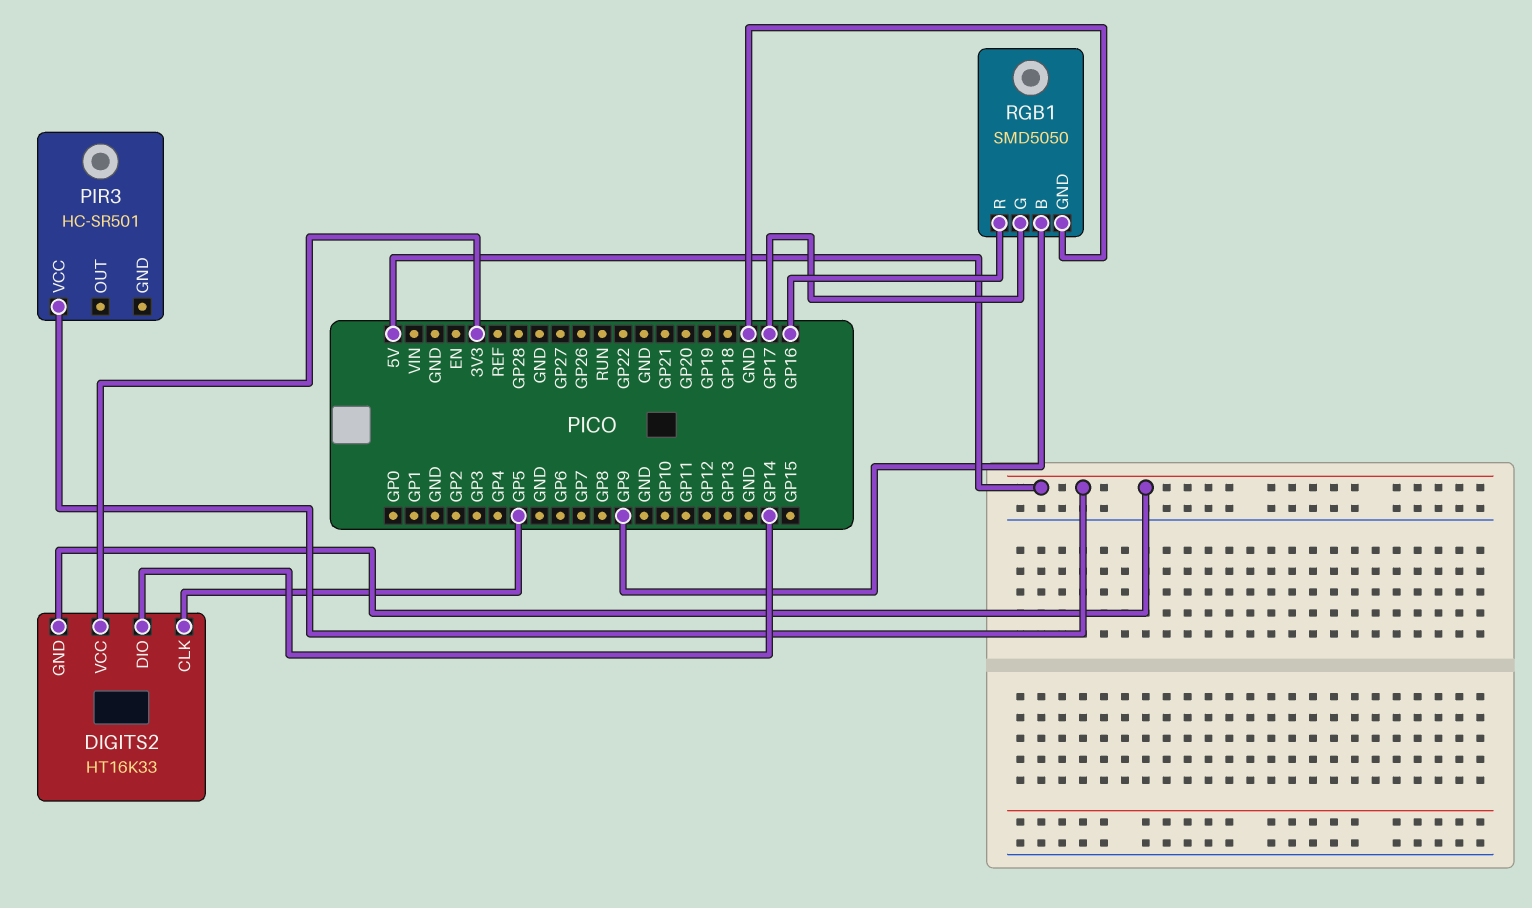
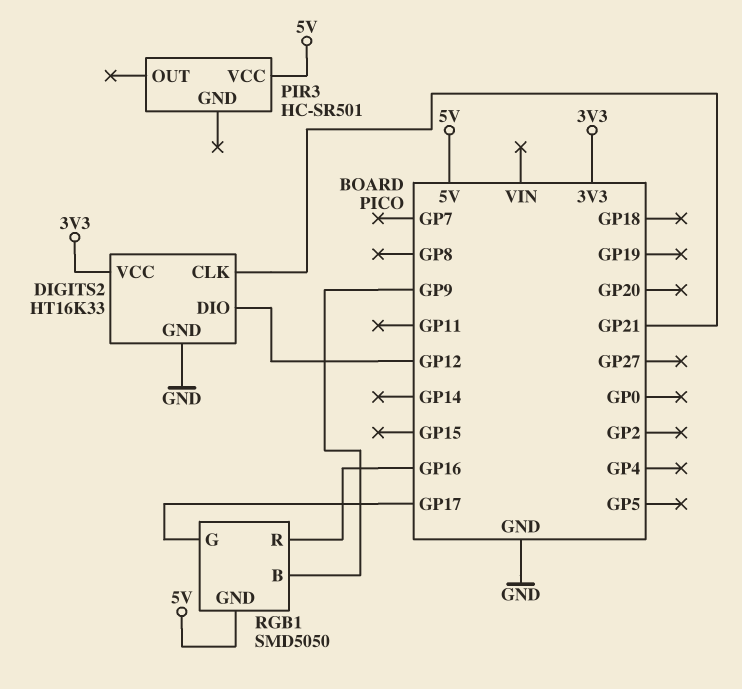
DIGITS2 pin CLK: GP5 -> GP21
DIGITS2 pin DIO: GP14 -> GP12
DIGITS2 pin GND: 5V -> GND
RGB1 pin GND: GND -> 5V

